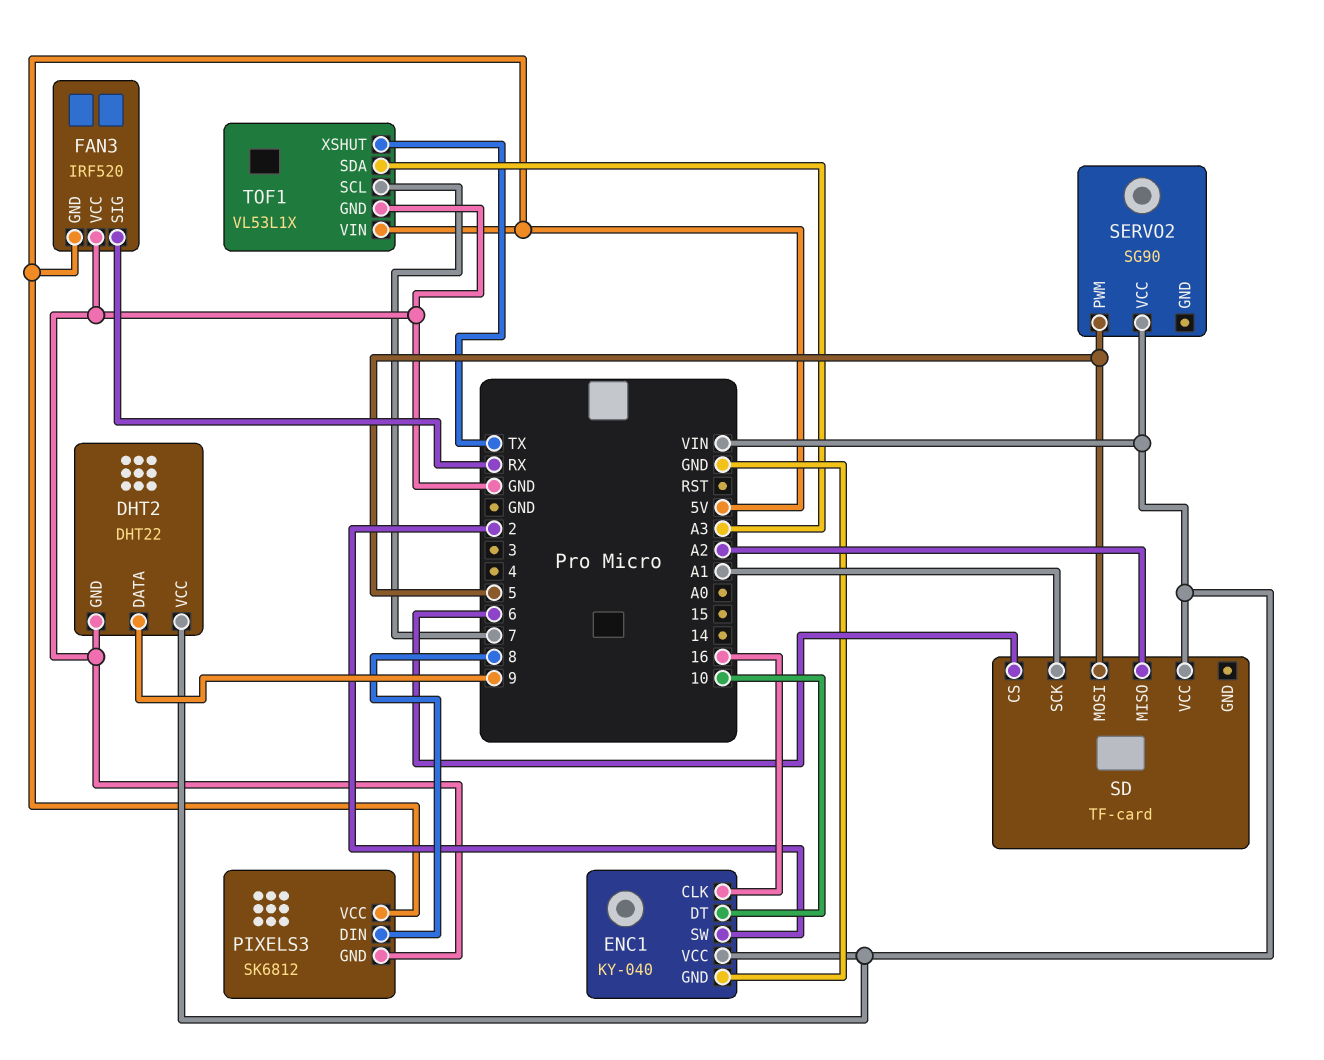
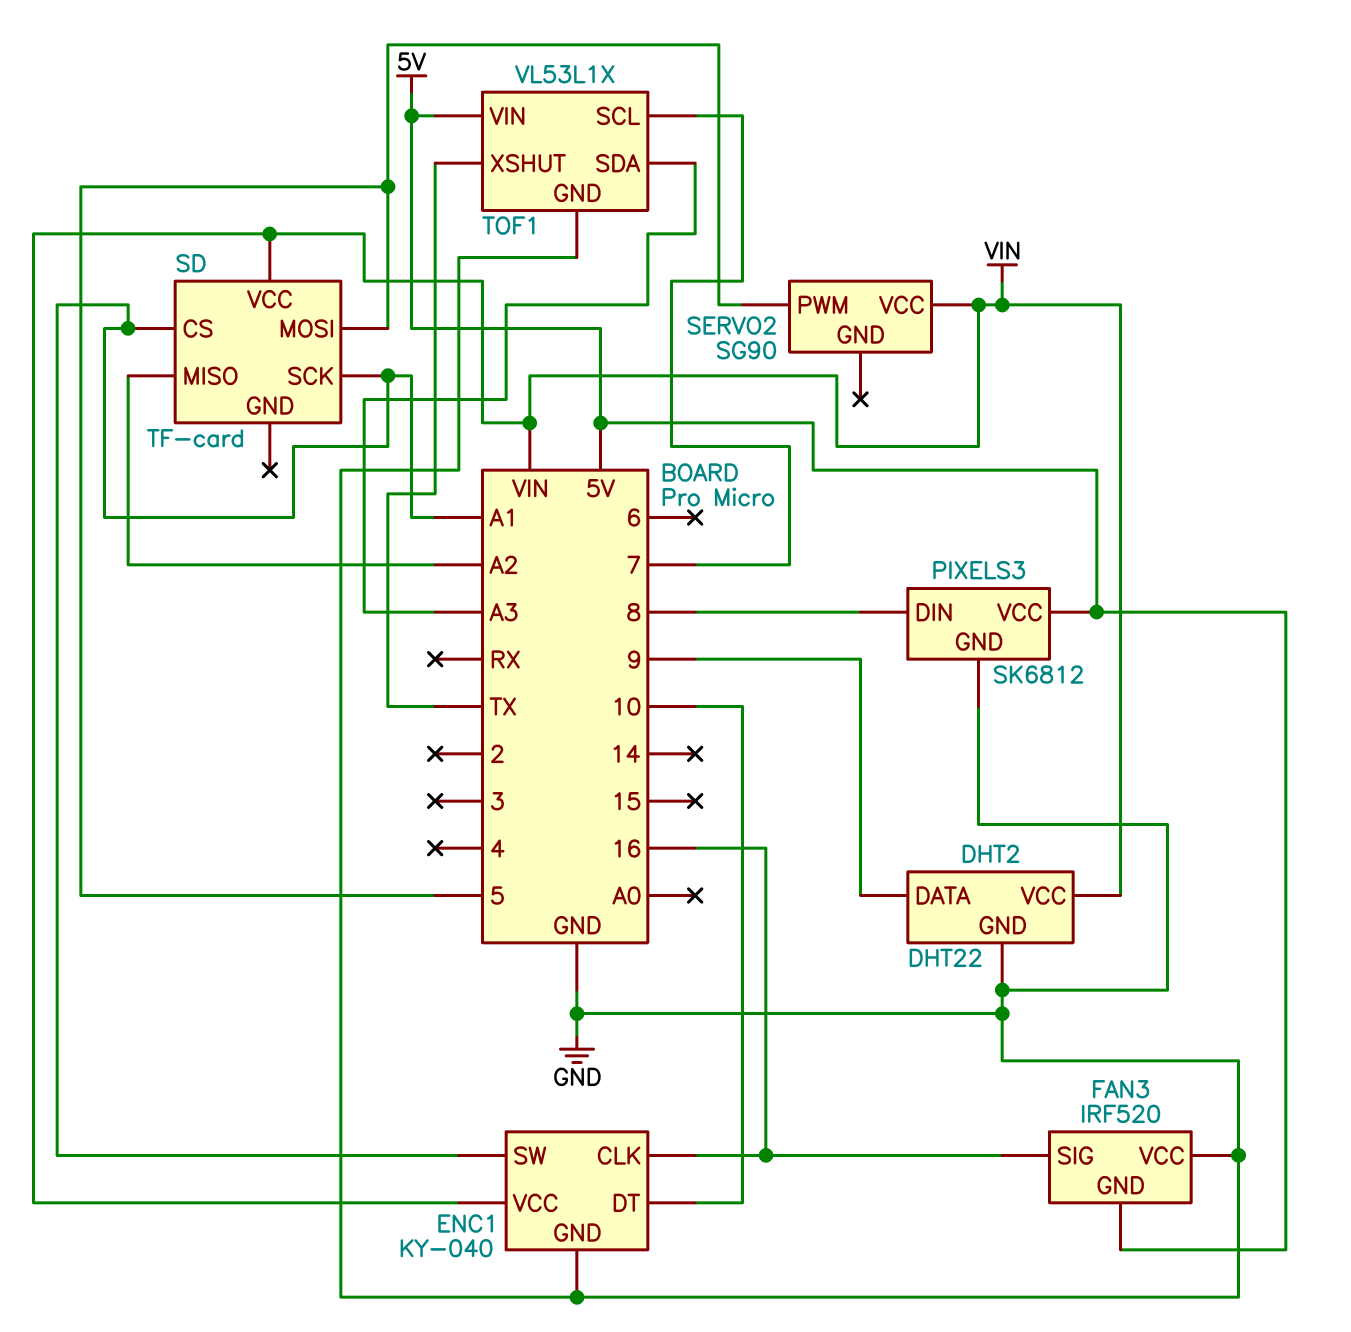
ENC1 pin SW: 2 -> A1
FAN3 pin SIG: RX -> 16
SD pin CS: 6 -> A1

